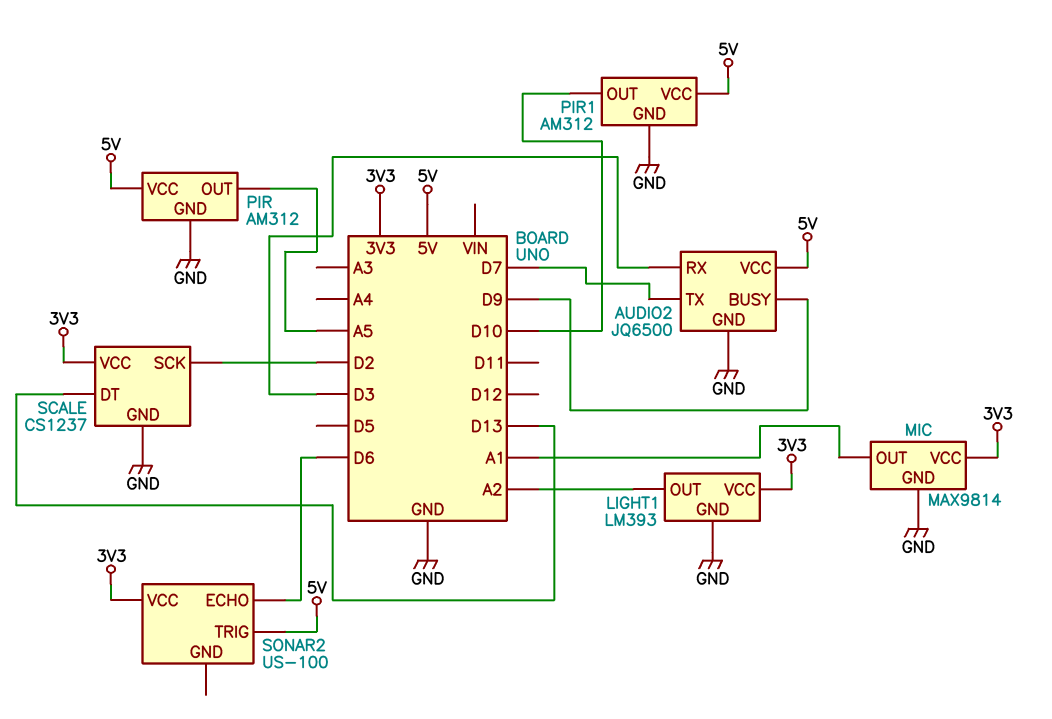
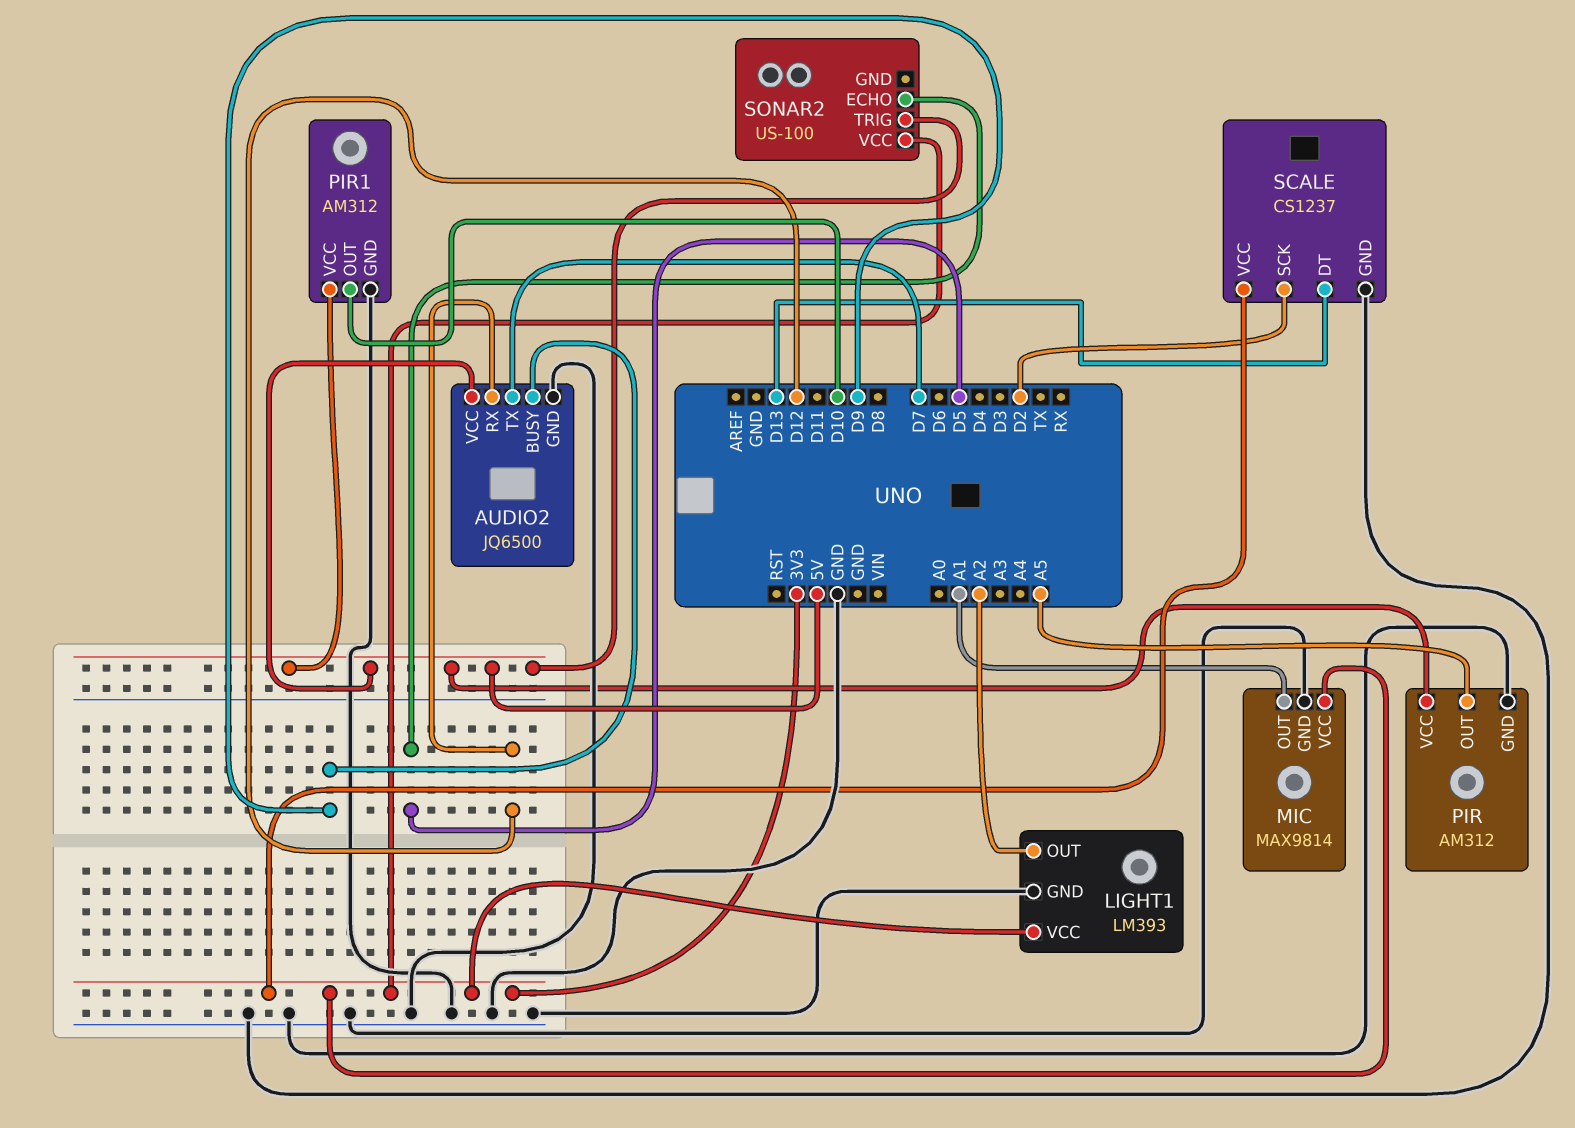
AUDIO2 pin RX: D3 -> D12
SONAR2 pin ECHO: D6 -> D5

